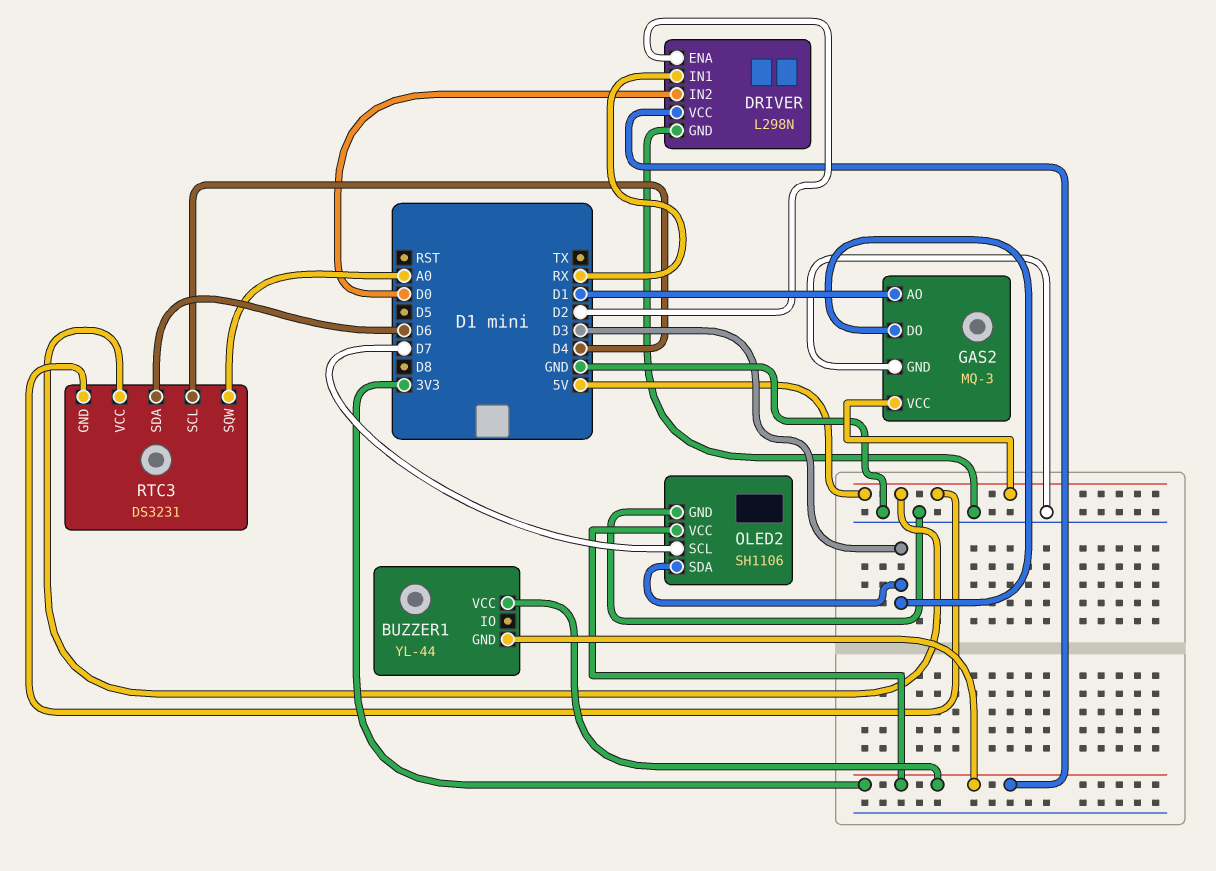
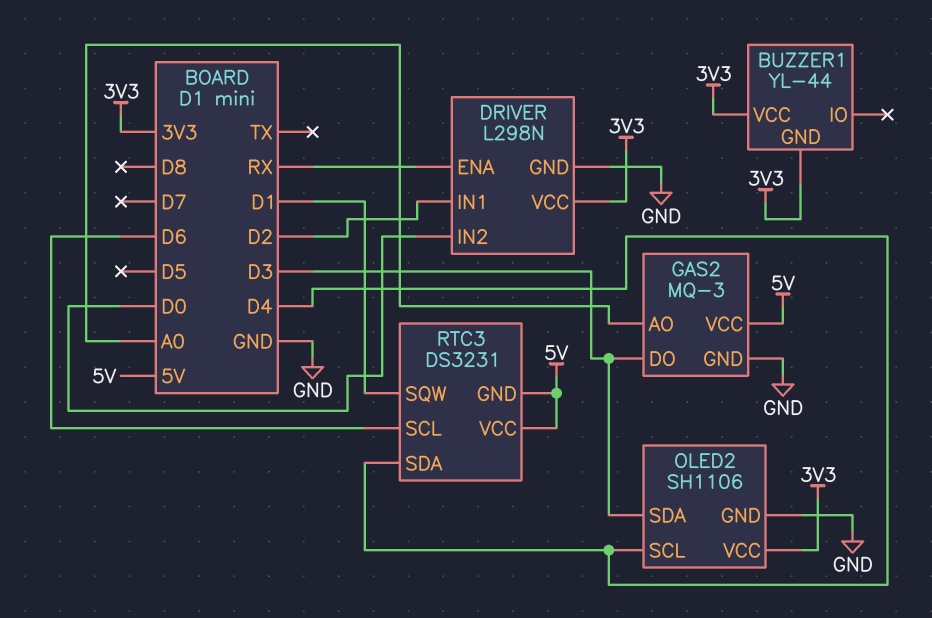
DRIVER pin ENA: D2 -> RX
DRIVER pin IN1: RX -> D2
GAS2 pin AO: D1 -> A0
OLED2 pin SCL: D7 -> D4
RTC3 pin SCL: D4 -> D6
RTC3 pin SDA: D6 -> D4
RTC3 pin SQW: A0 -> D1

